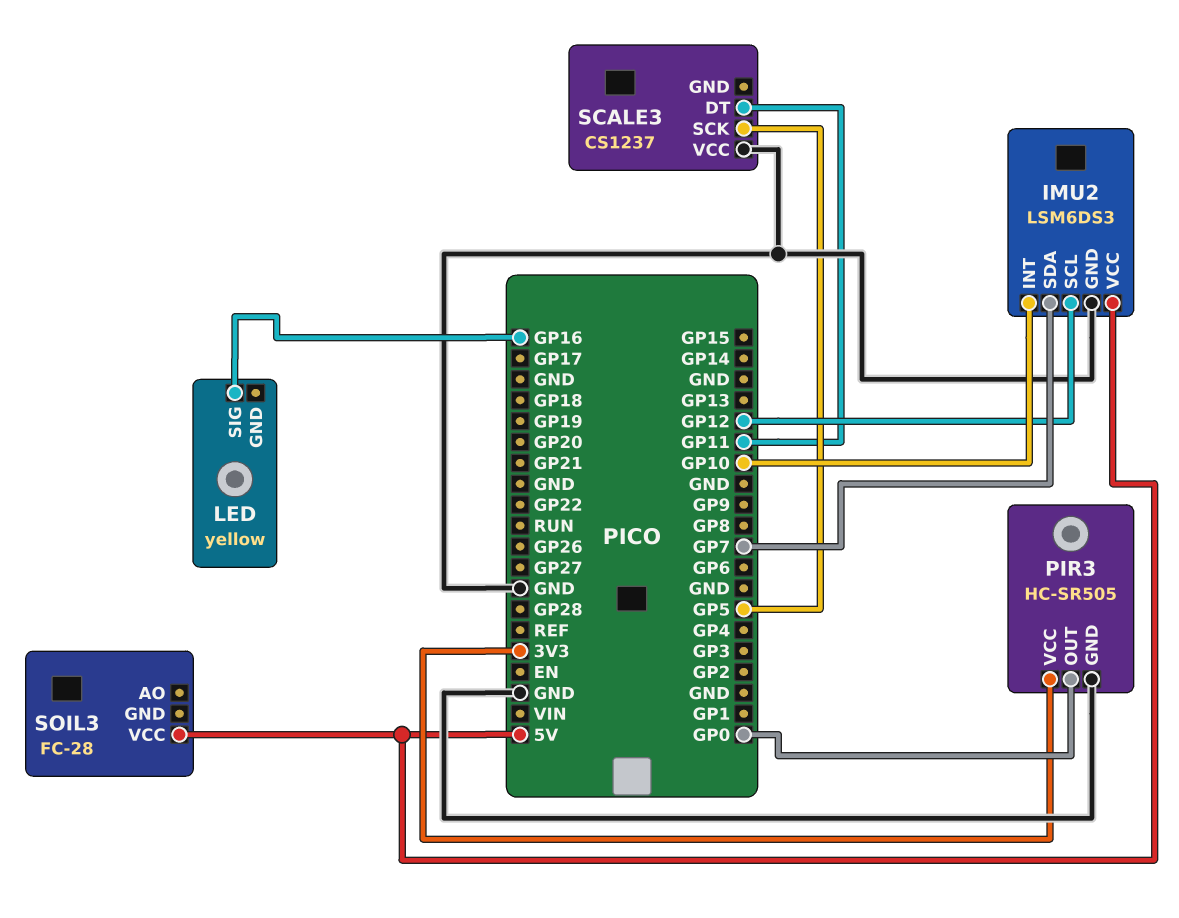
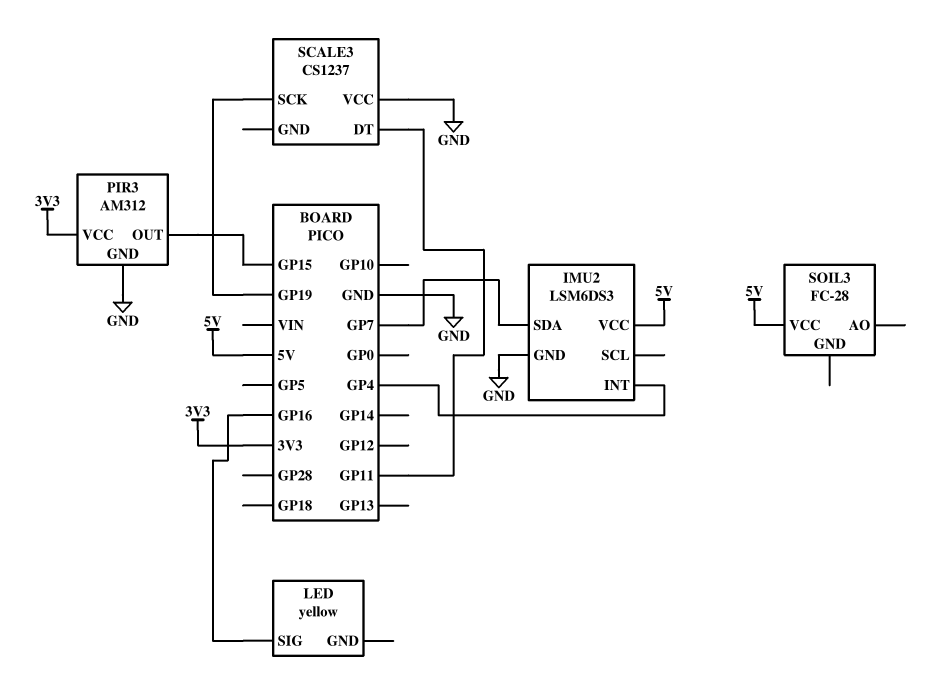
IMU2 pin INT: GP10 -> GP4
IMU2 pin SCL: GP12 -> none
PIR3: HC-SR505 -> AM312
PIR3 pin OUT: GP0 -> GP15
SCALE3 pin SCK: GP5 -> GP19

